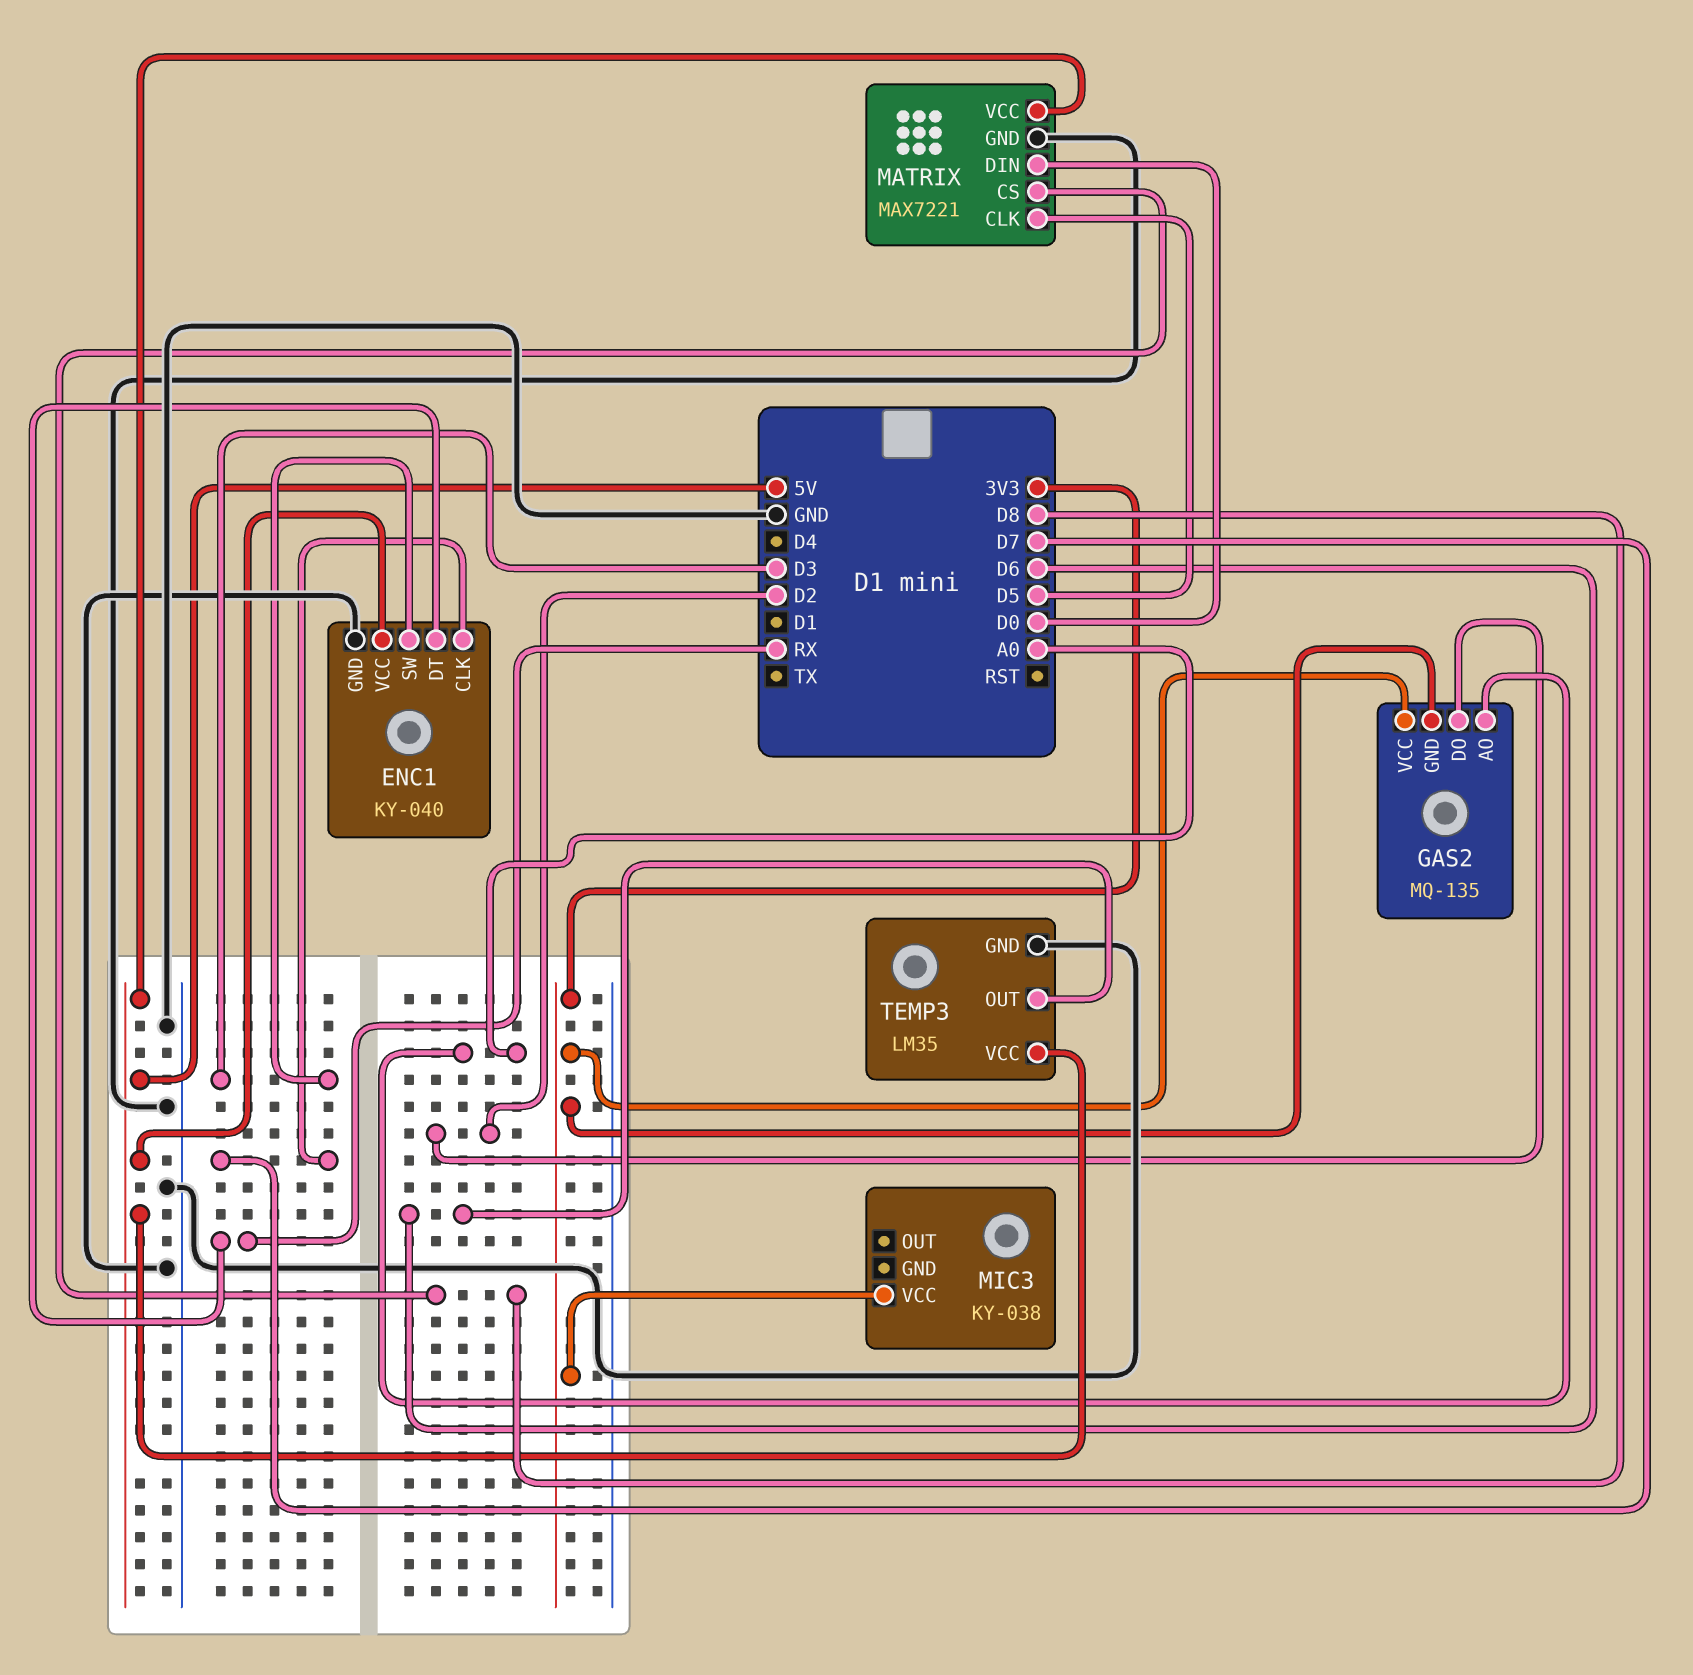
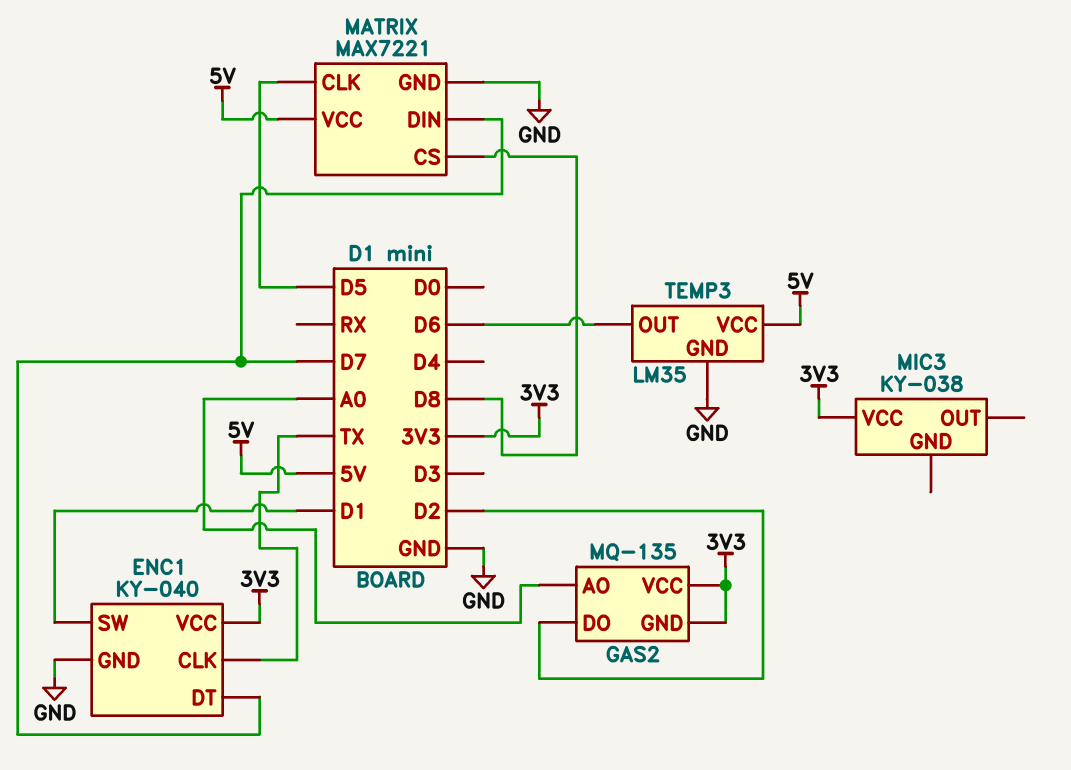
ENC1 pin CLK: D7 -> TX
ENC1 pin DT: RX -> D7
ENC1 pin SW: D3 -> D1
ENC1 pin VCC: 5V -> 3V3
MATRIX pin DIN: D0 -> D7

